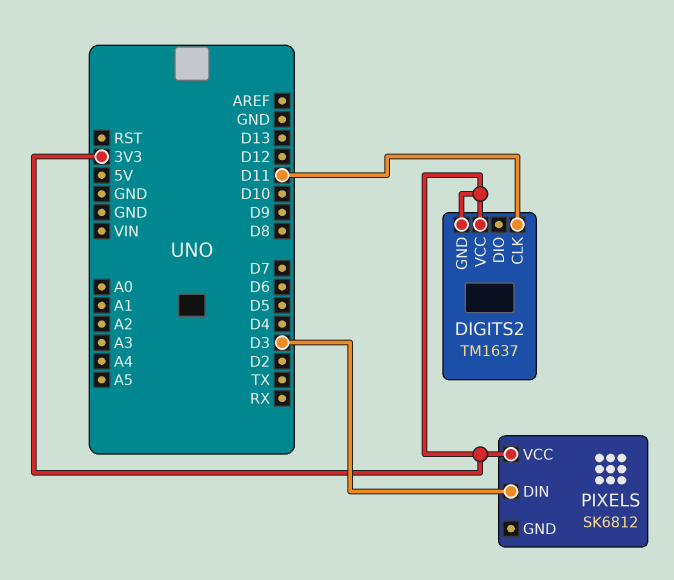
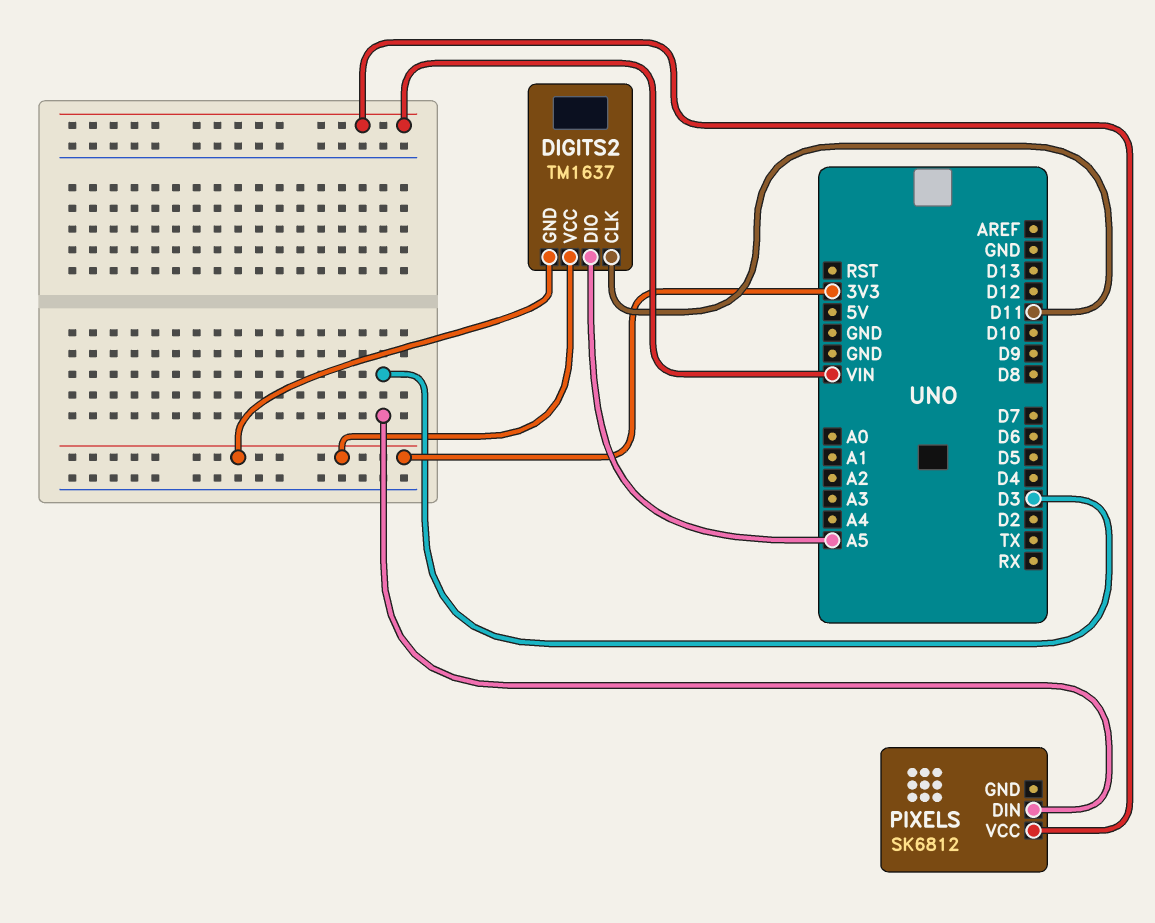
DIGITS2 pin DIO: none -> A5
PIXELS pin VCC: 3V3 -> VIN

